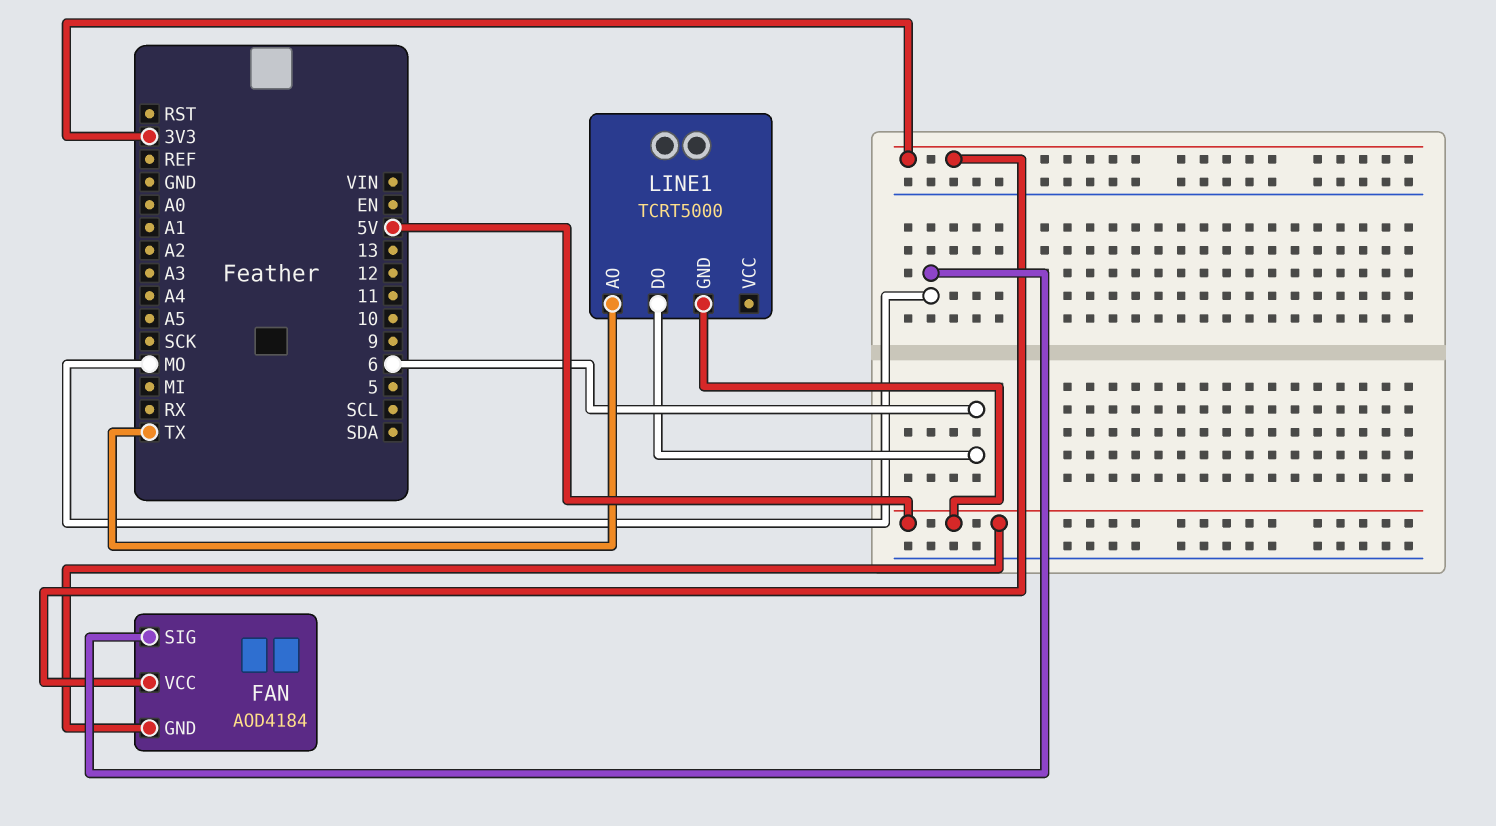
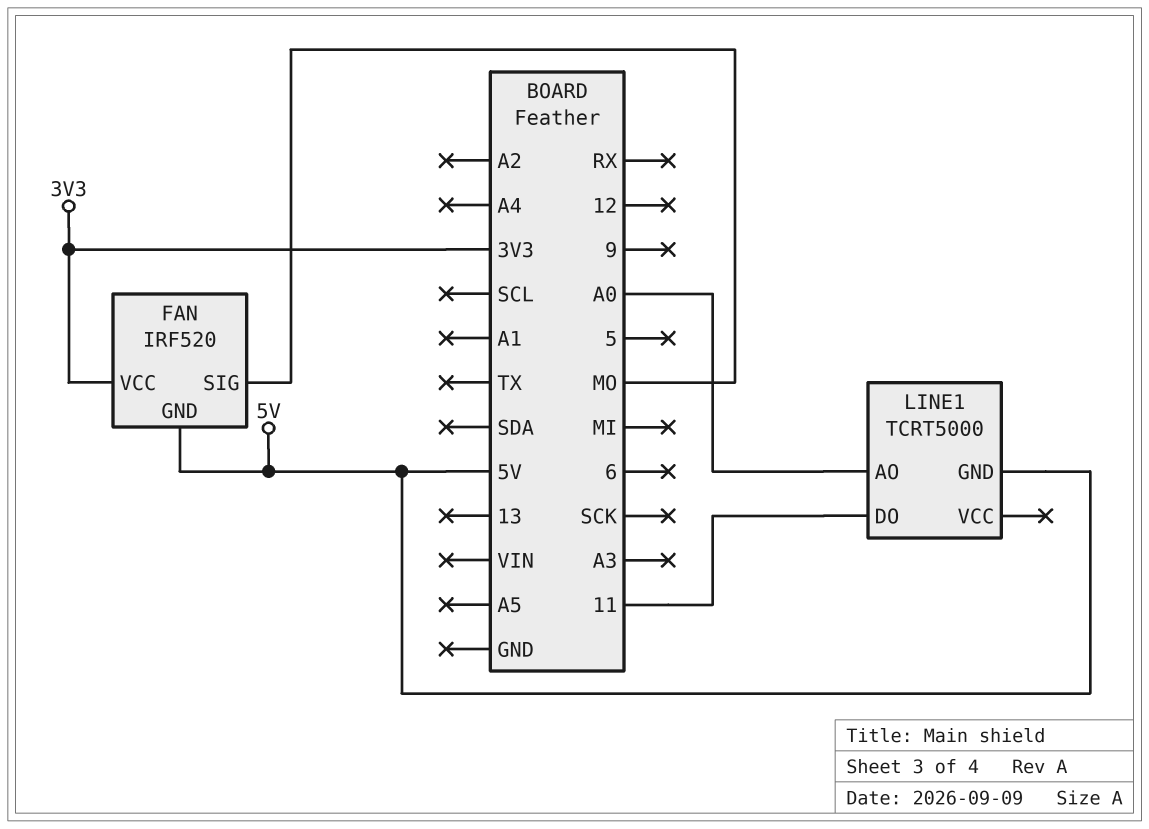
FAN: AOD4184 -> IRF520
LINE1 pin AO: TX -> A0
LINE1 pin DO: 6 -> 11

